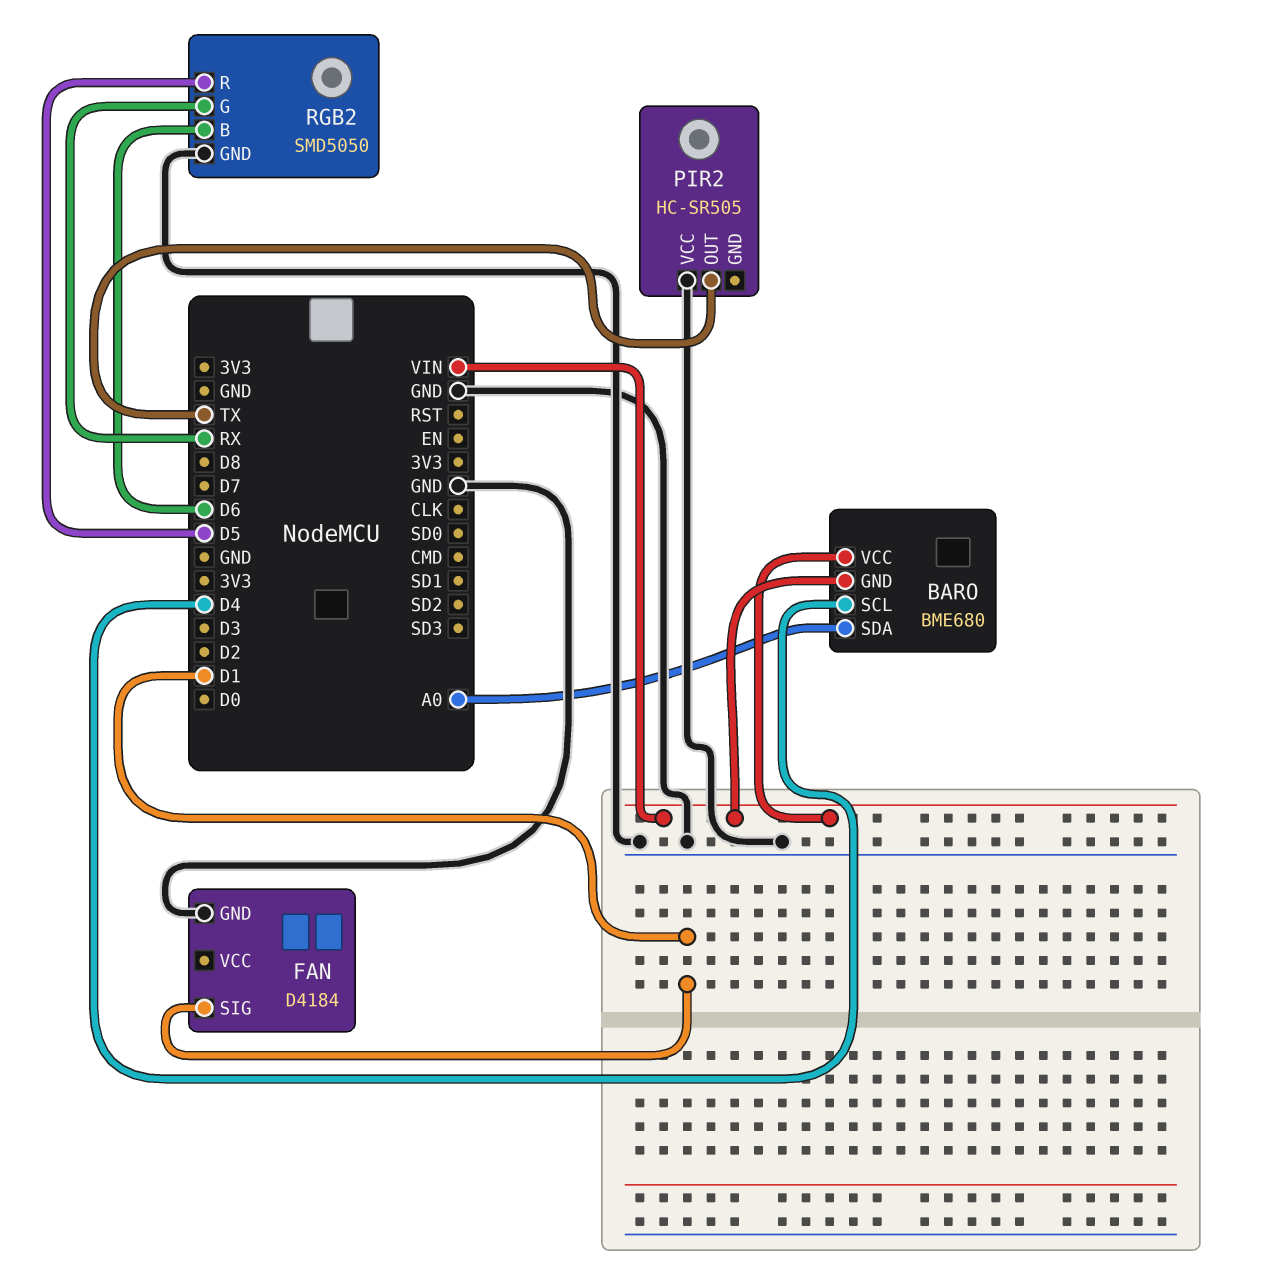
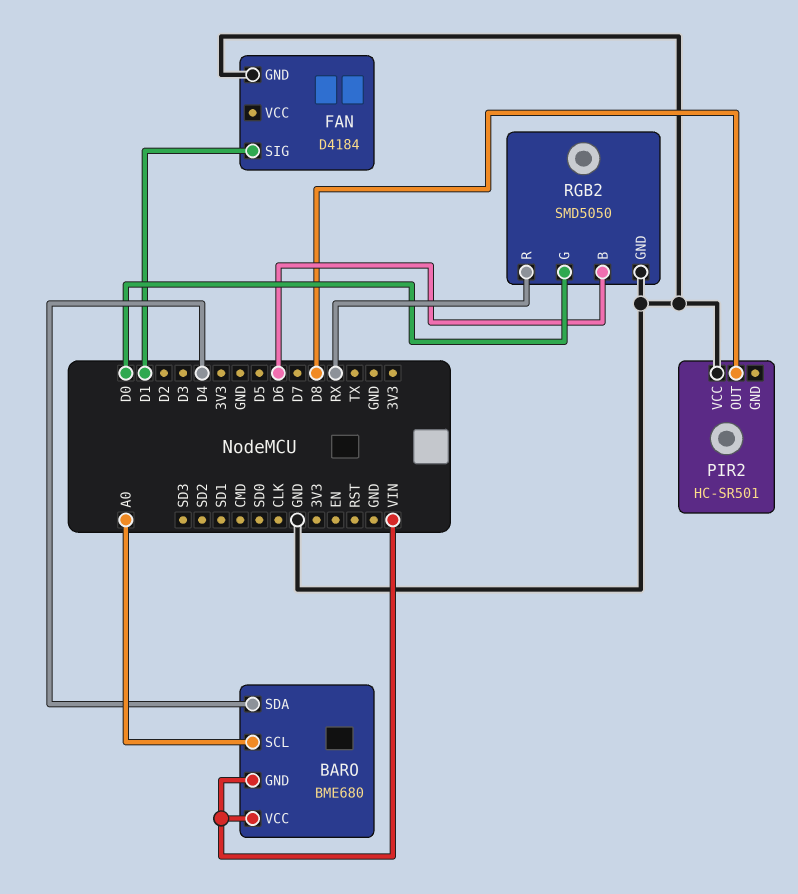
BARO pin SCL: D4 -> A0
BARO pin SDA: A0 -> D4
PIR2: HC-SR505 -> HC-SR501
PIR2 pin OUT: TX -> D8
RGB2 pin G: RX -> D0
RGB2 pin R: D5 -> RX

